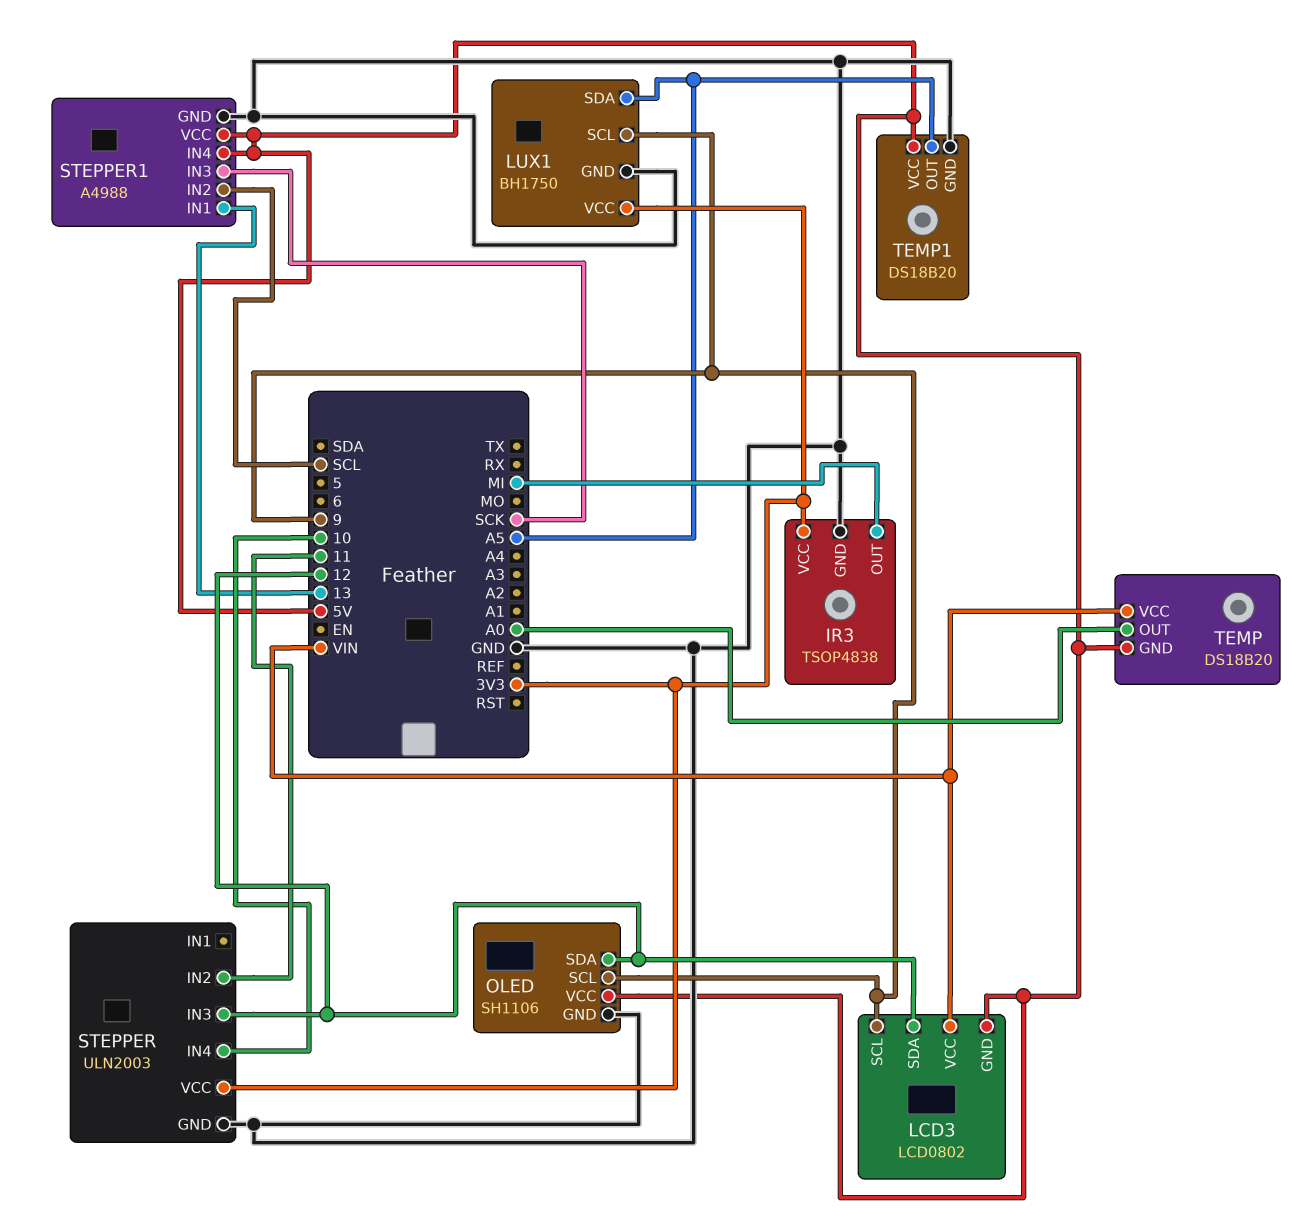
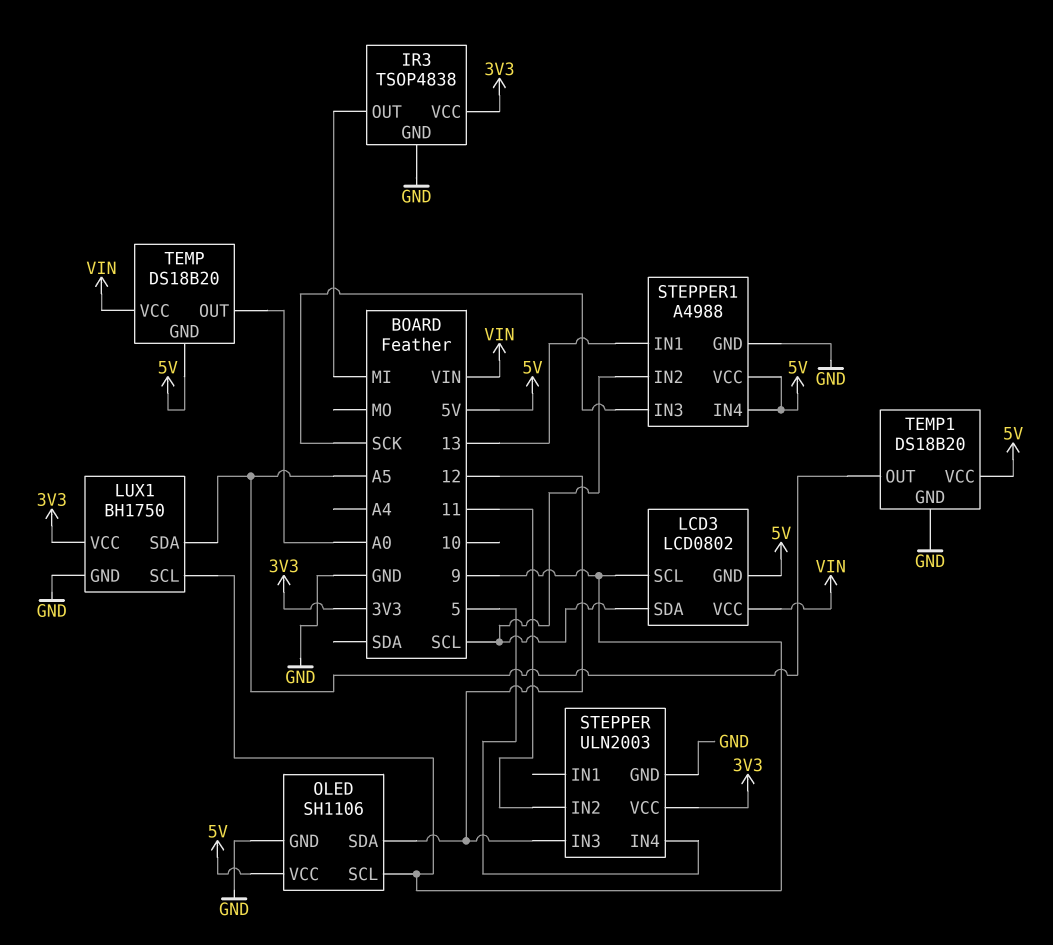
LCD3 pin SDA: 12 -> SCL
STEPPER pin IN4: 10 -> 5

